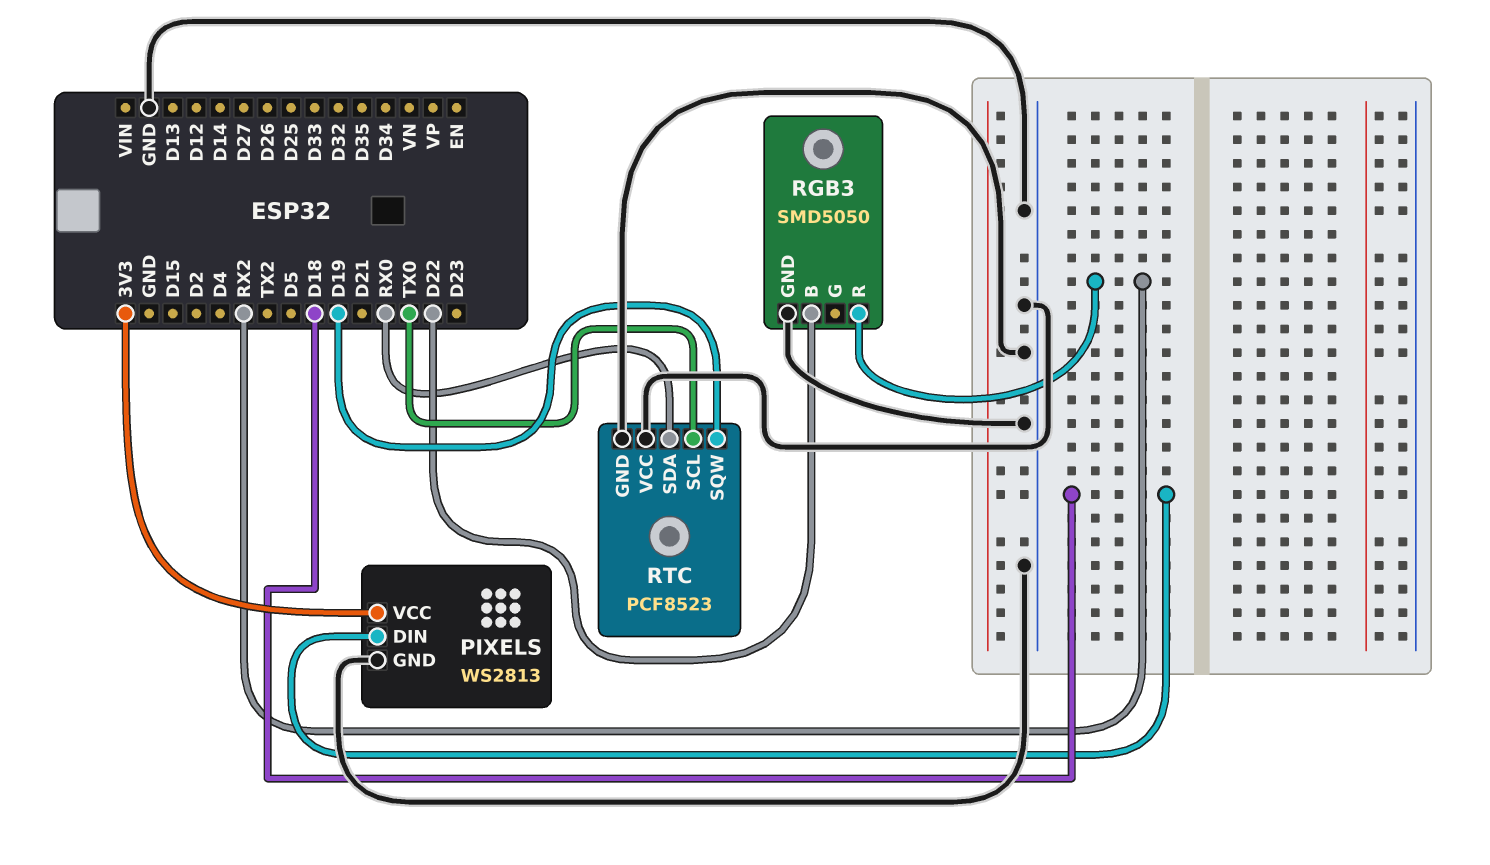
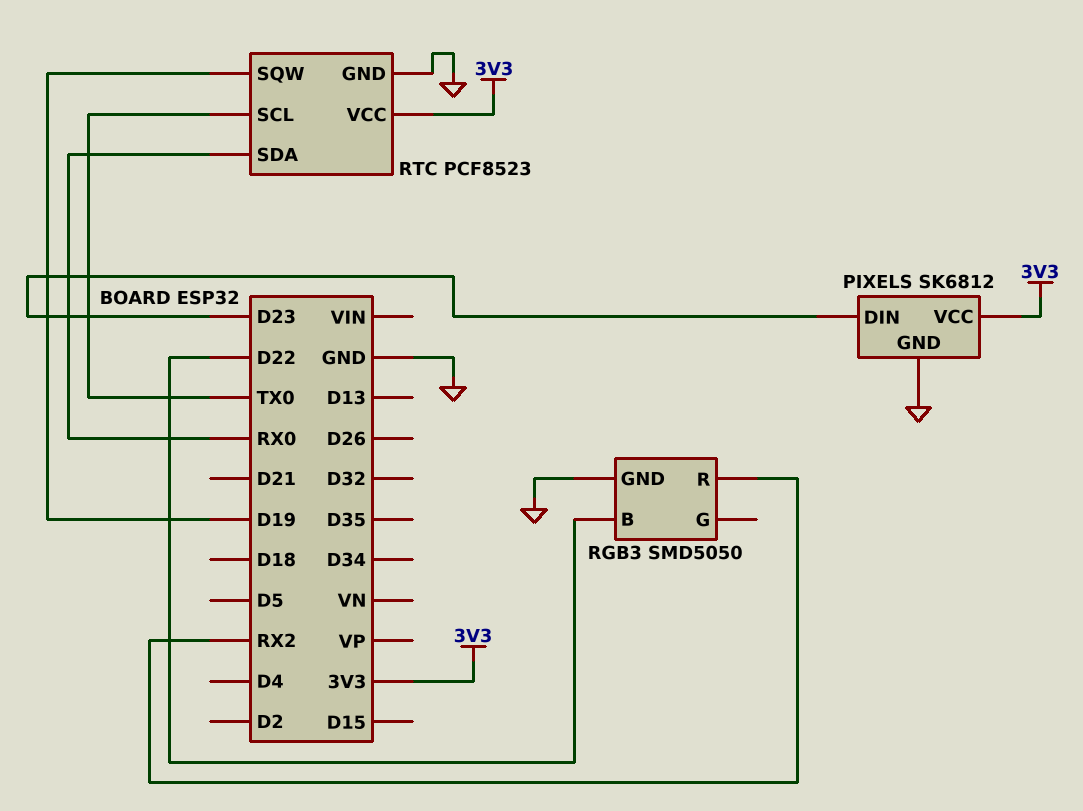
PIXELS: WS2813 -> SK6812
PIXELS pin DIN: D18 -> D23
RTC pin VCC: GND -> 3V3

